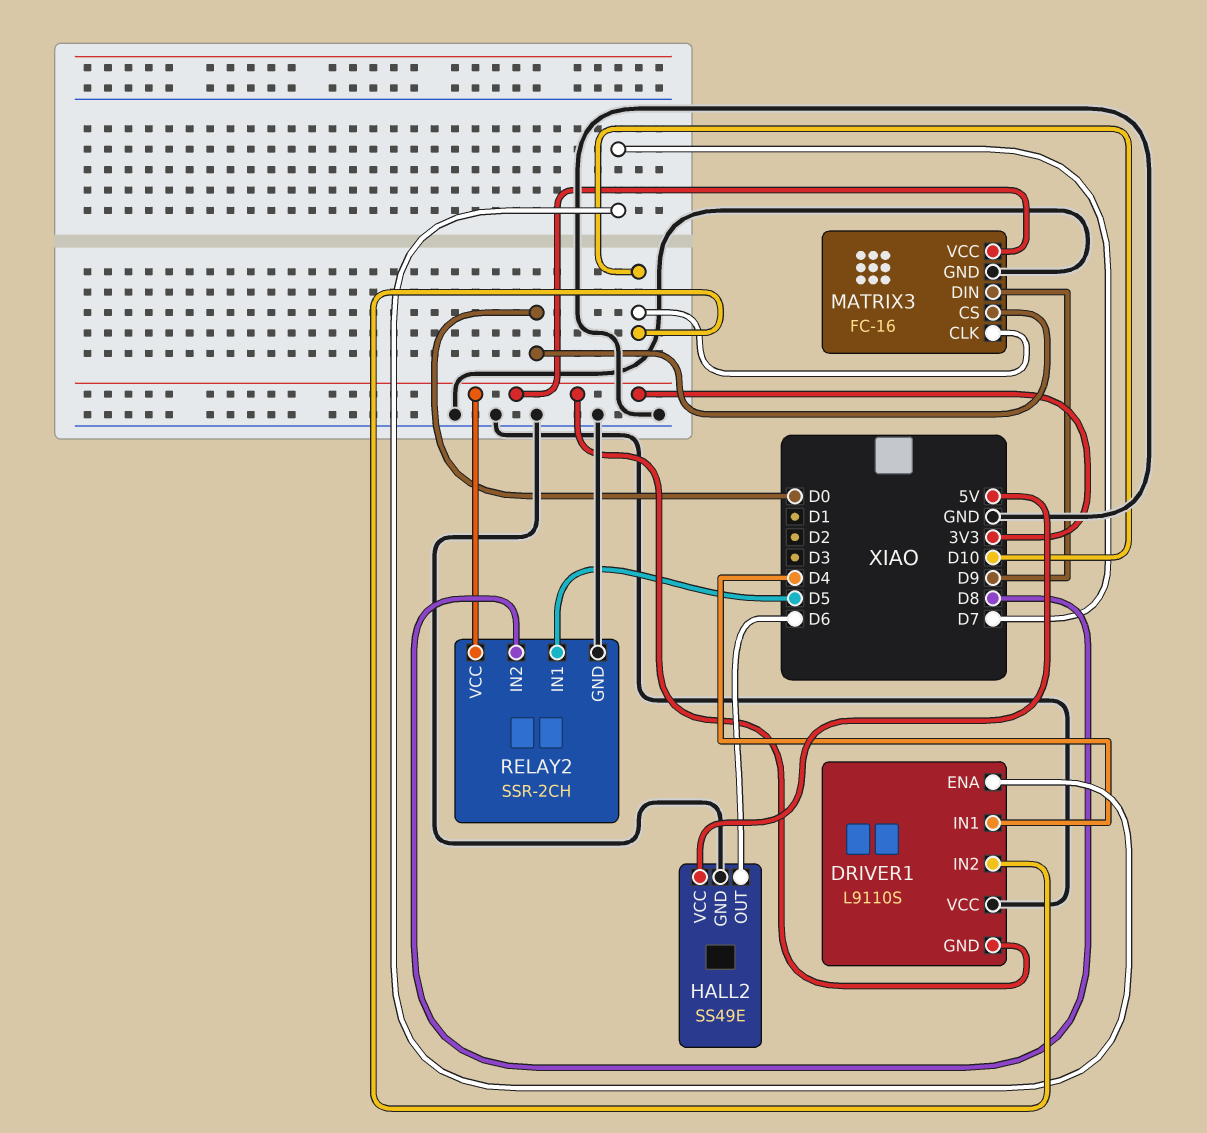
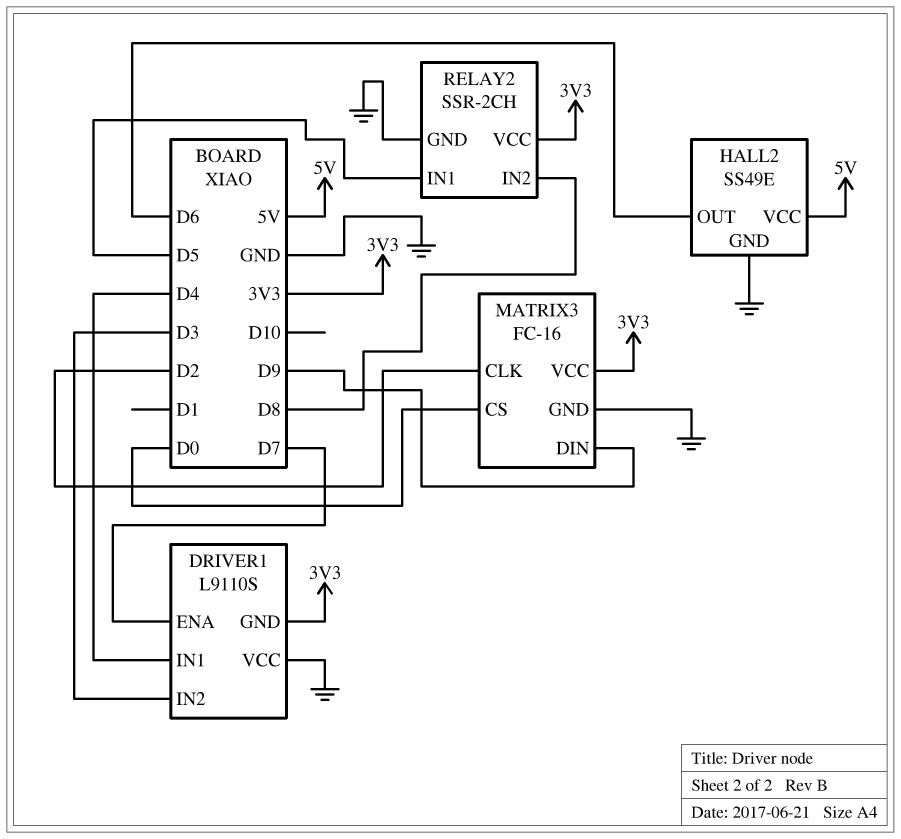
DRIVER1 pin IN2: D10 -> D3
MATRIX3 pin CLK: D10 -> D2

